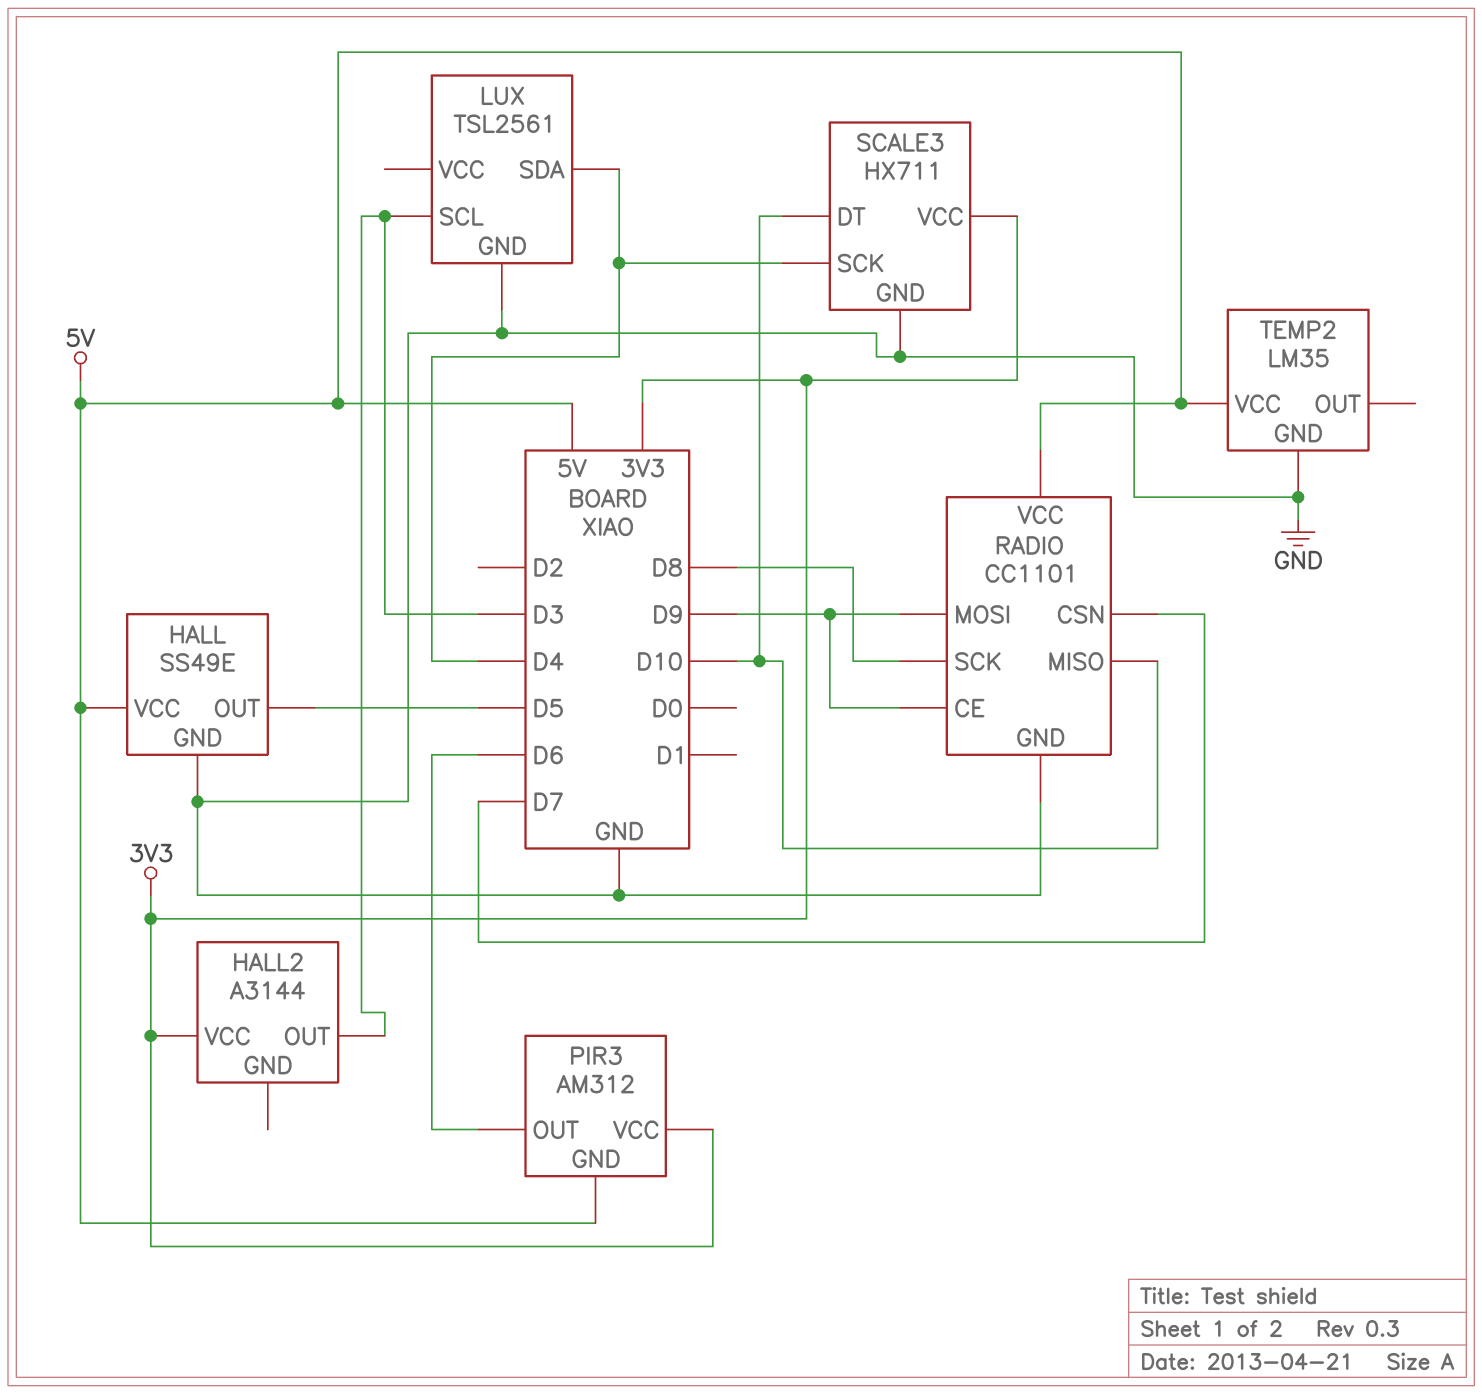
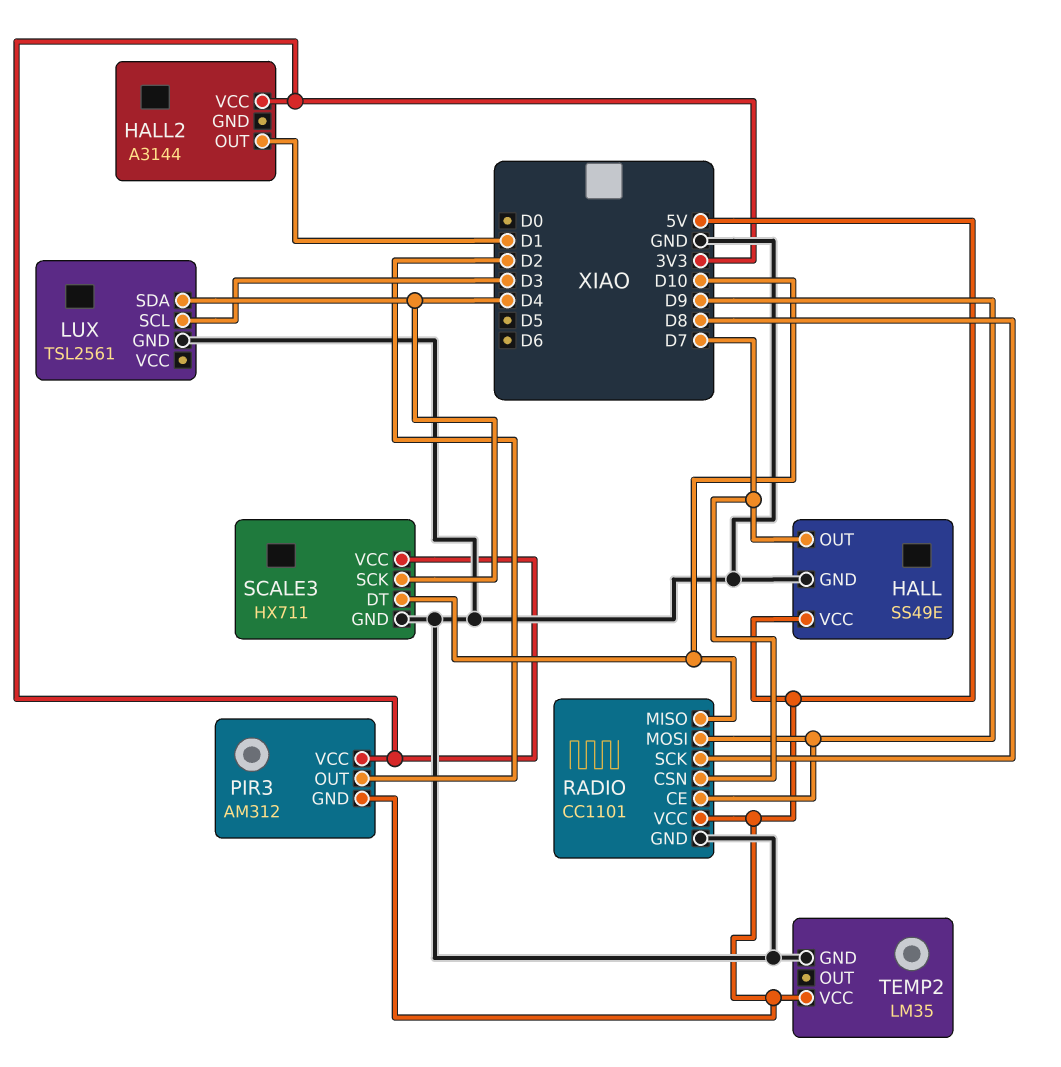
HALL pin OUT: D5 -> D7
HALL2 pin OUT: D3 -> D1
PIR3 pin OUT: D6 -> D2

